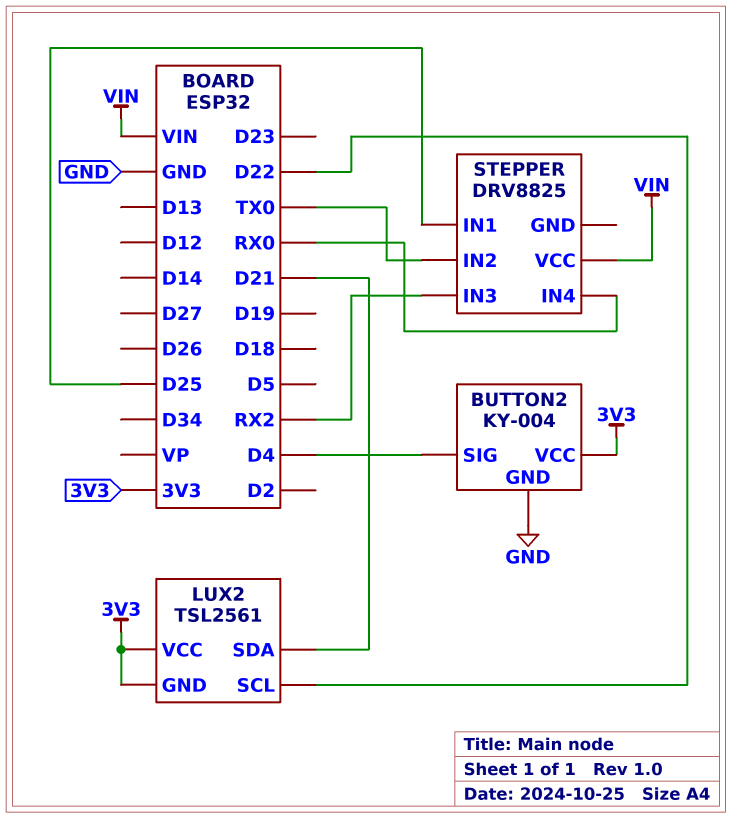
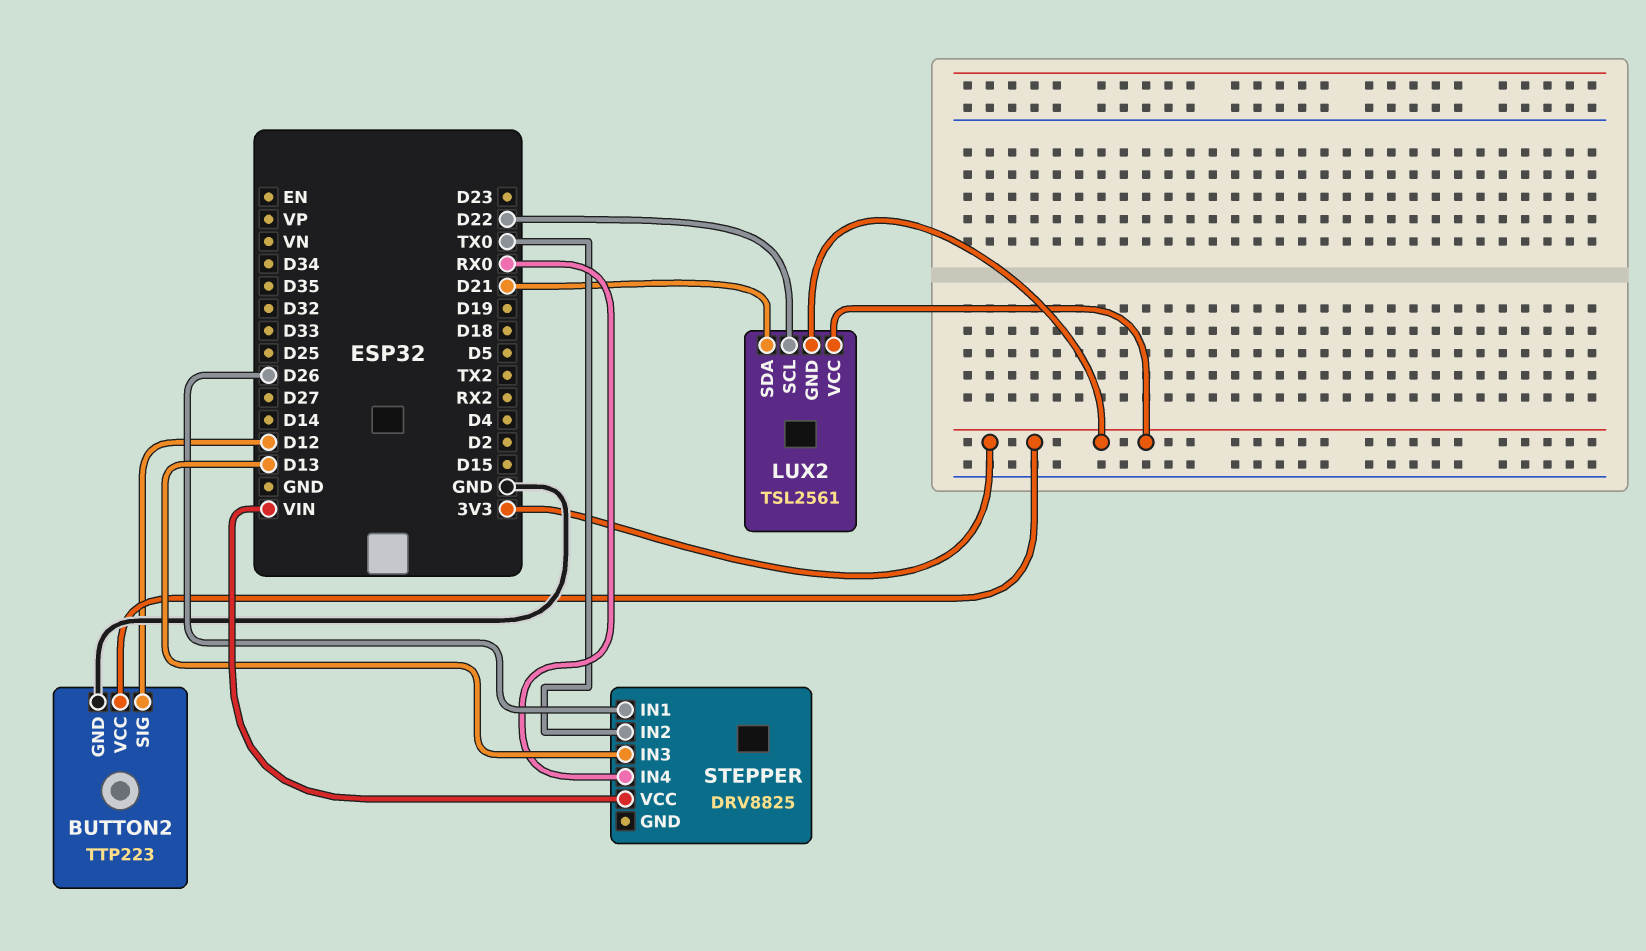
BUTTON2: KY-004 -> TTP223
BUTTON2 pin SIG: D4 -> D12
STEPPER pin IN1: D25 -> D26
STEPPER pin IN3: RX2 -> D13

